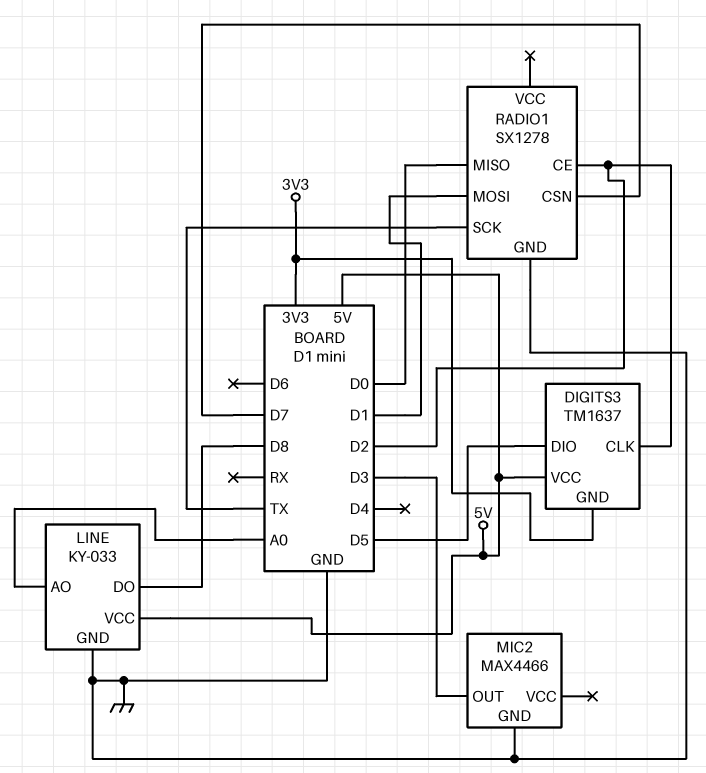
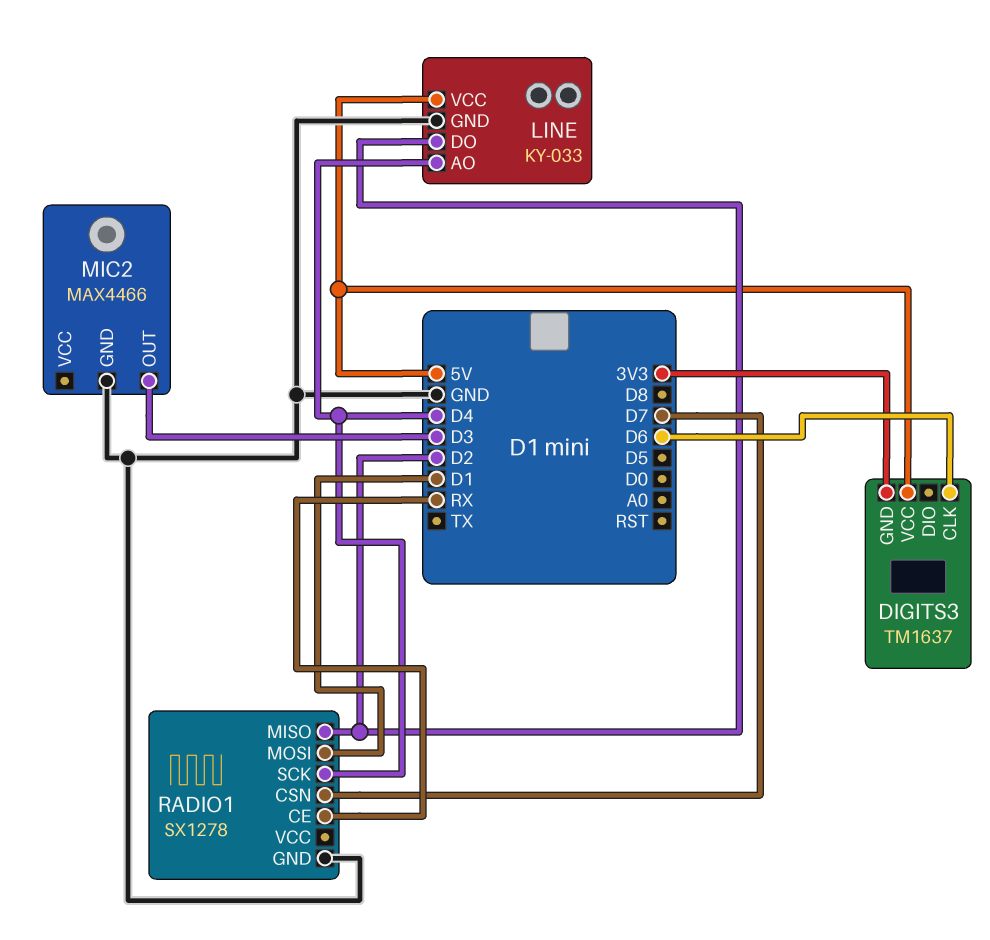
DIGITS3 pin CLK: D2 -> D6
DIGITS3 pin DIO: D5 -> none
LINE pin AO: A0 -> D4
LINE pin DO: D8 -> D2
RADIO1 pin CE: D2 -> RX
RADIO1 pin MISO: D0 -> D2
RADIO1 pin SCK: TX -> D4

